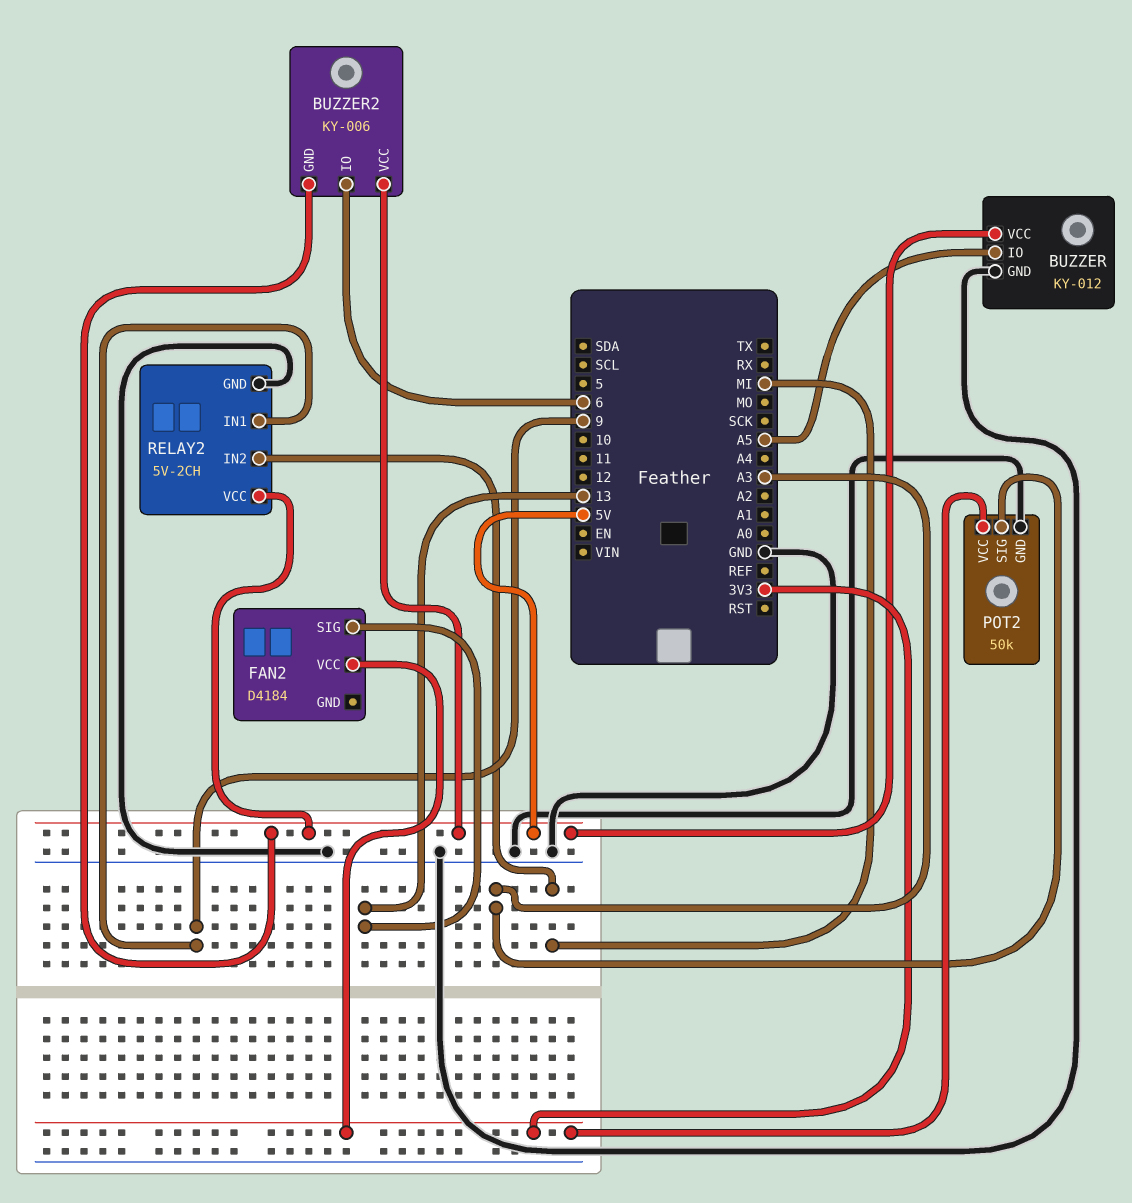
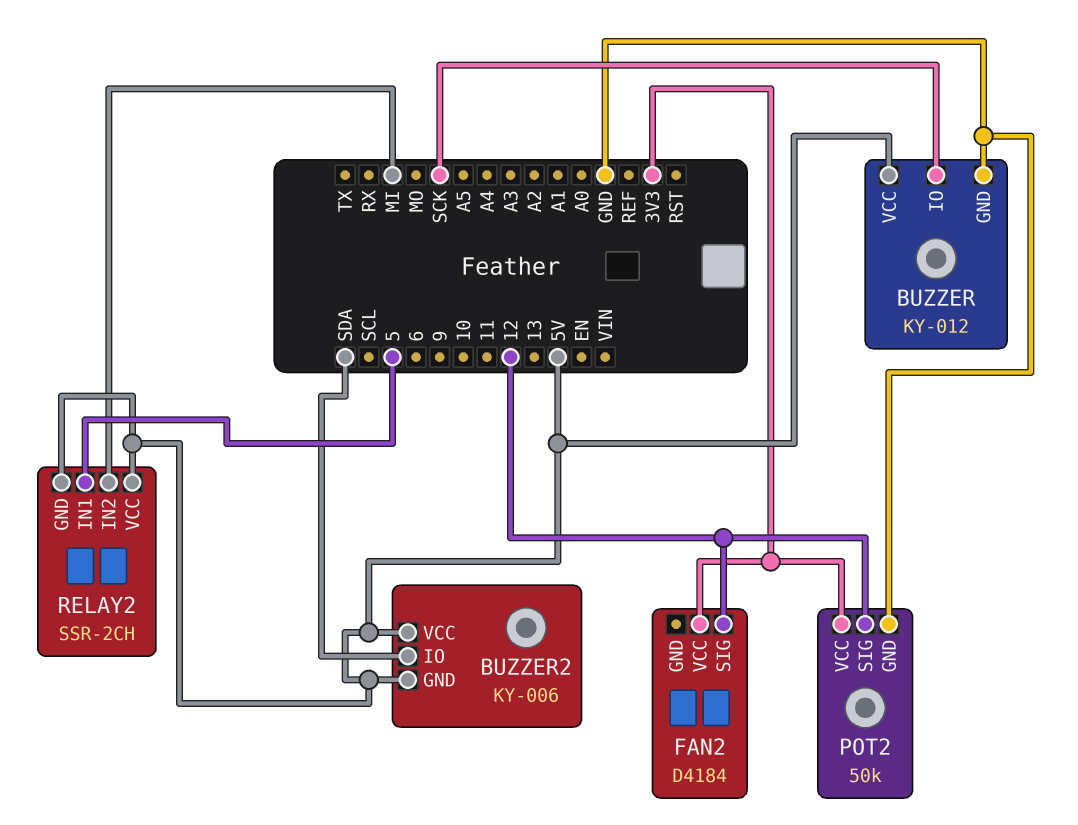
BUZZER pin IO: A5 -> SCK
BUZZER2 pin IO: 6 -> SDA
FAN2 pin SIG: 13 -> 12
POT2 pin SIG: A3 -> 12
RELAY2: 5V-2CH -> SSR-2CH
RELAY2 pin GND: GND -> 5V
RELAY2 pin IN1: 9 -> 5

